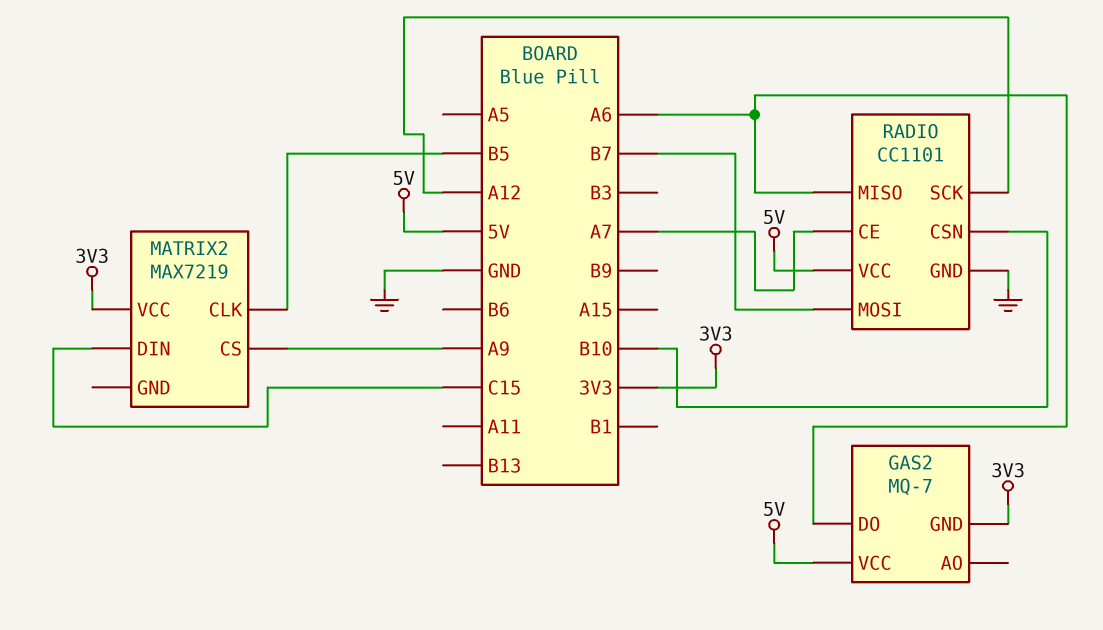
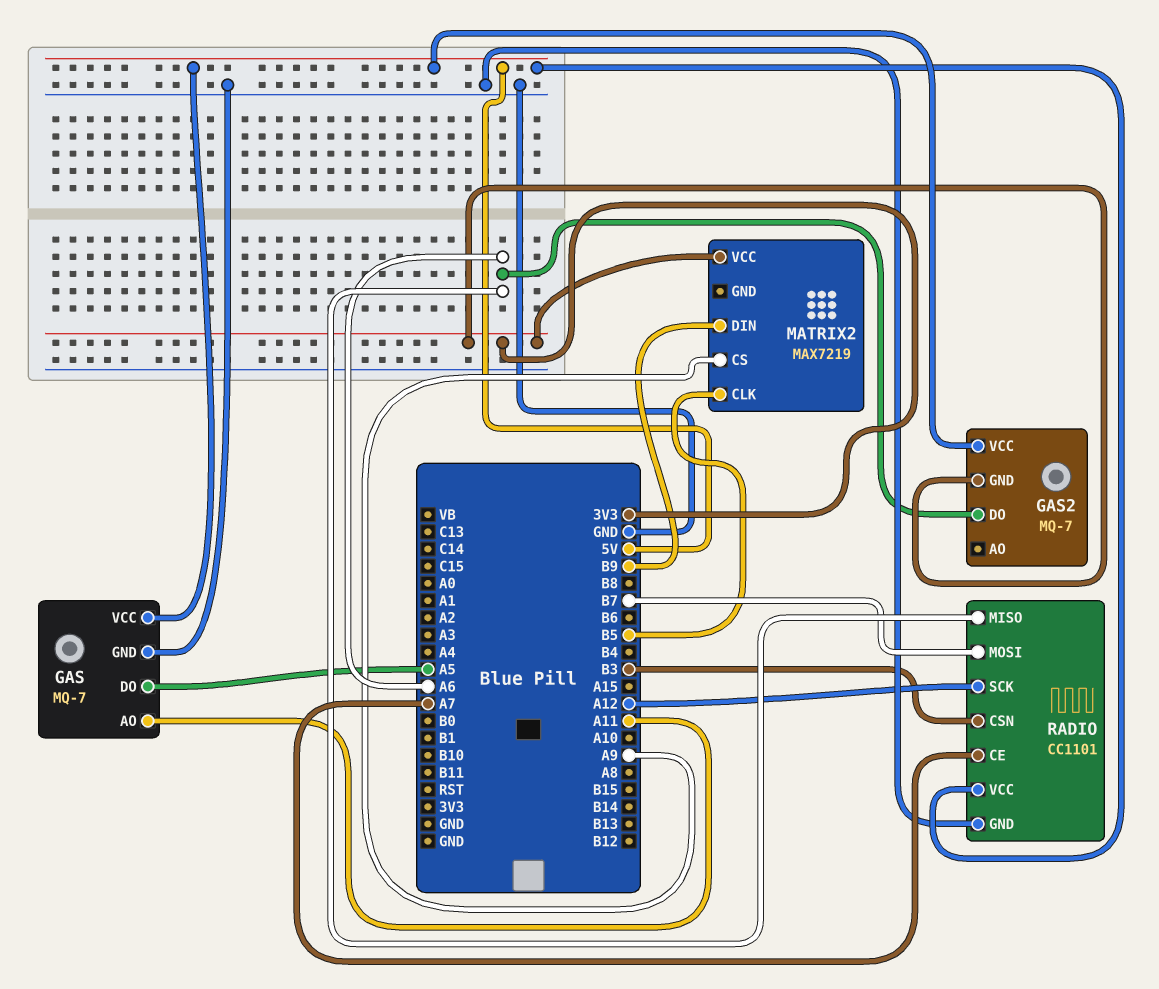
GAS: none -> MQ-7
GAS pin AO: none -> A11
GAS pin DO: none -> A5
GAS pin GND: none -> GND
GAS pin VCC: none -> 5V
MATRIX2 pin DIN: C15 -> B9
RADIO pin CSN: B10 -> B3

